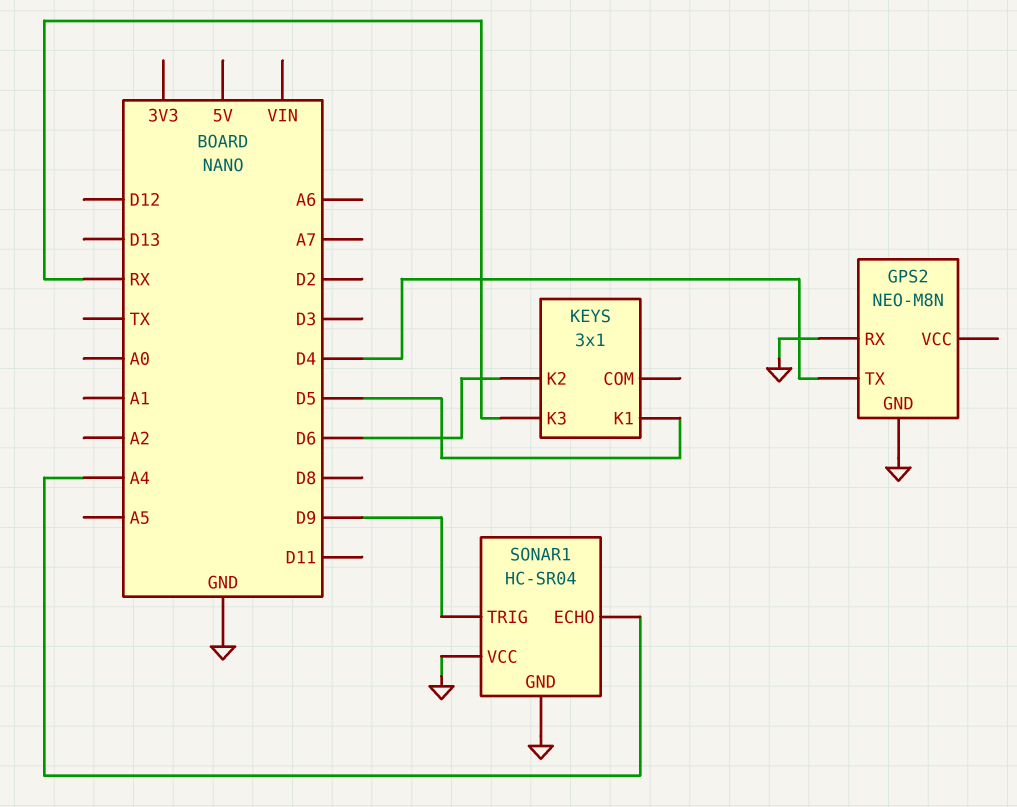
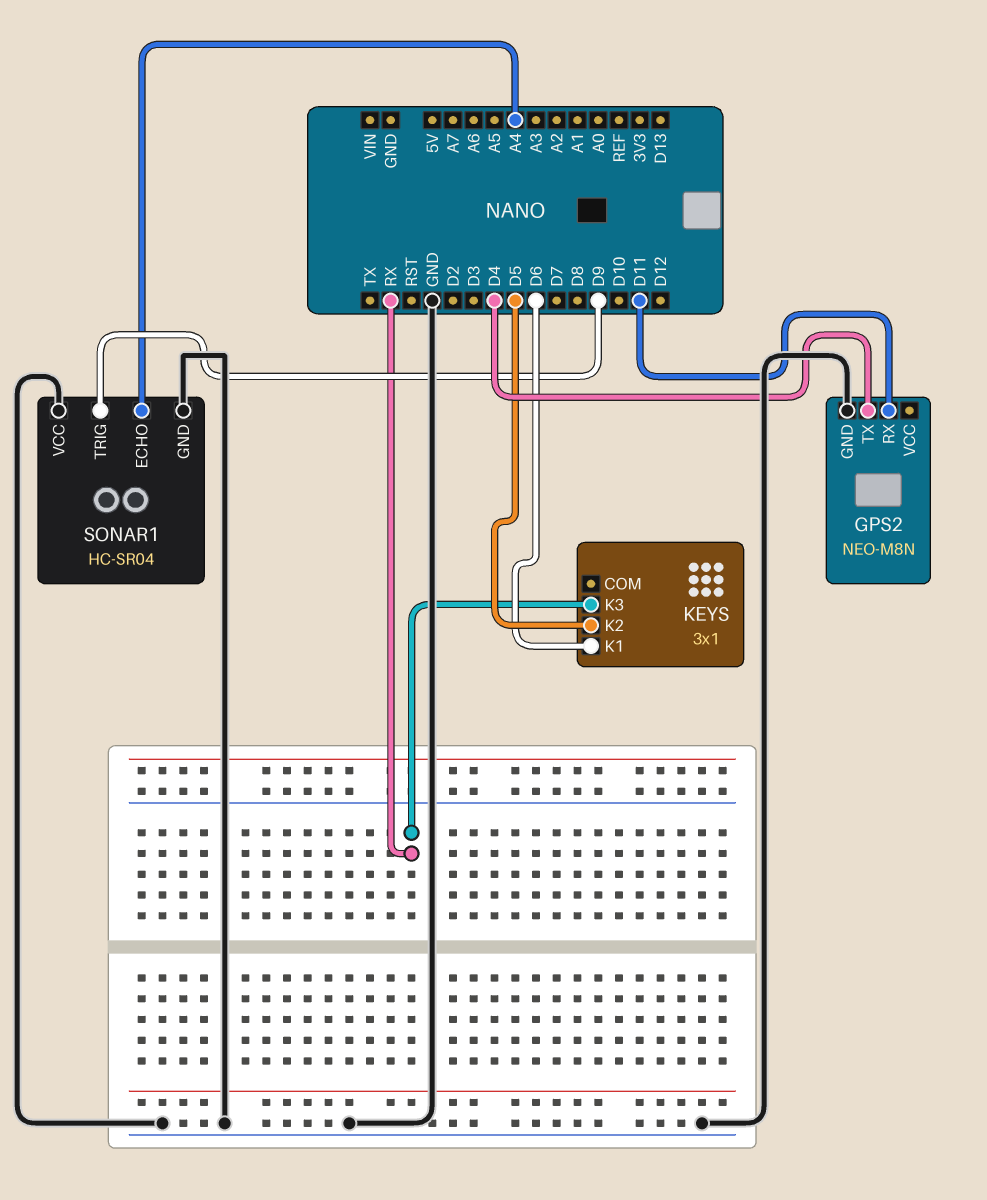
GPS2 pin RX: GND -> D11
KEYS pin K1: D5 -> D6
KEYS pin K2: D6 -> D5

